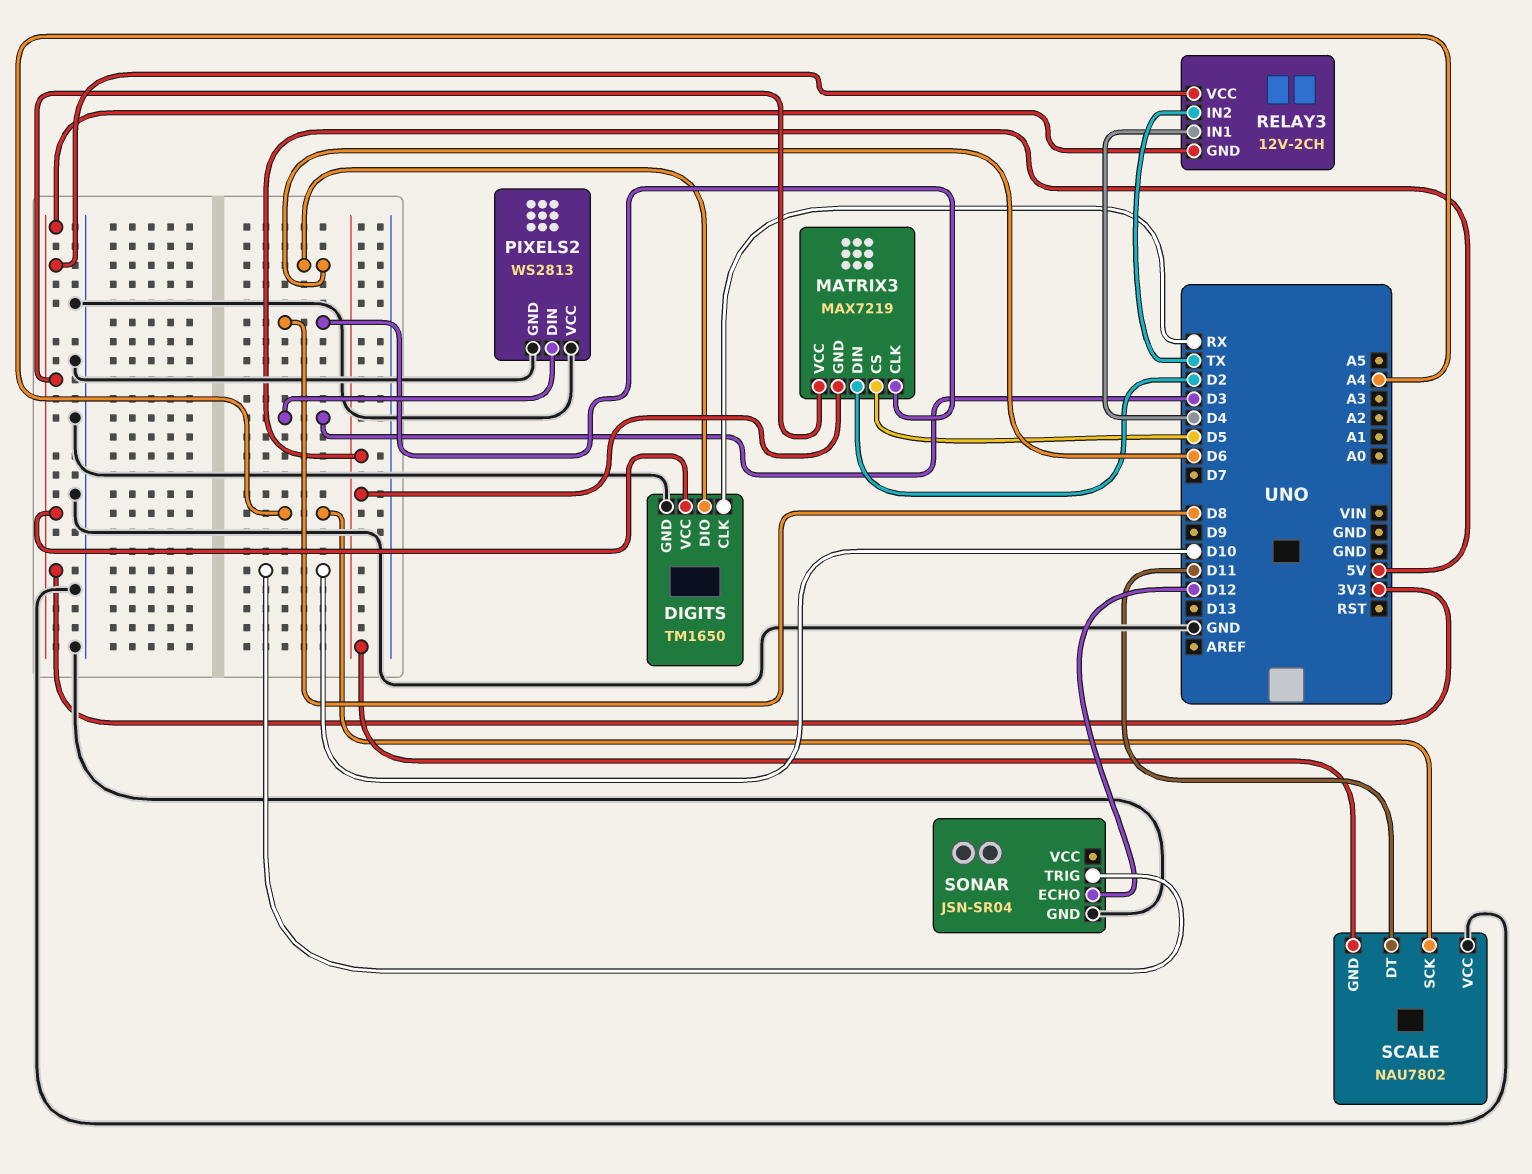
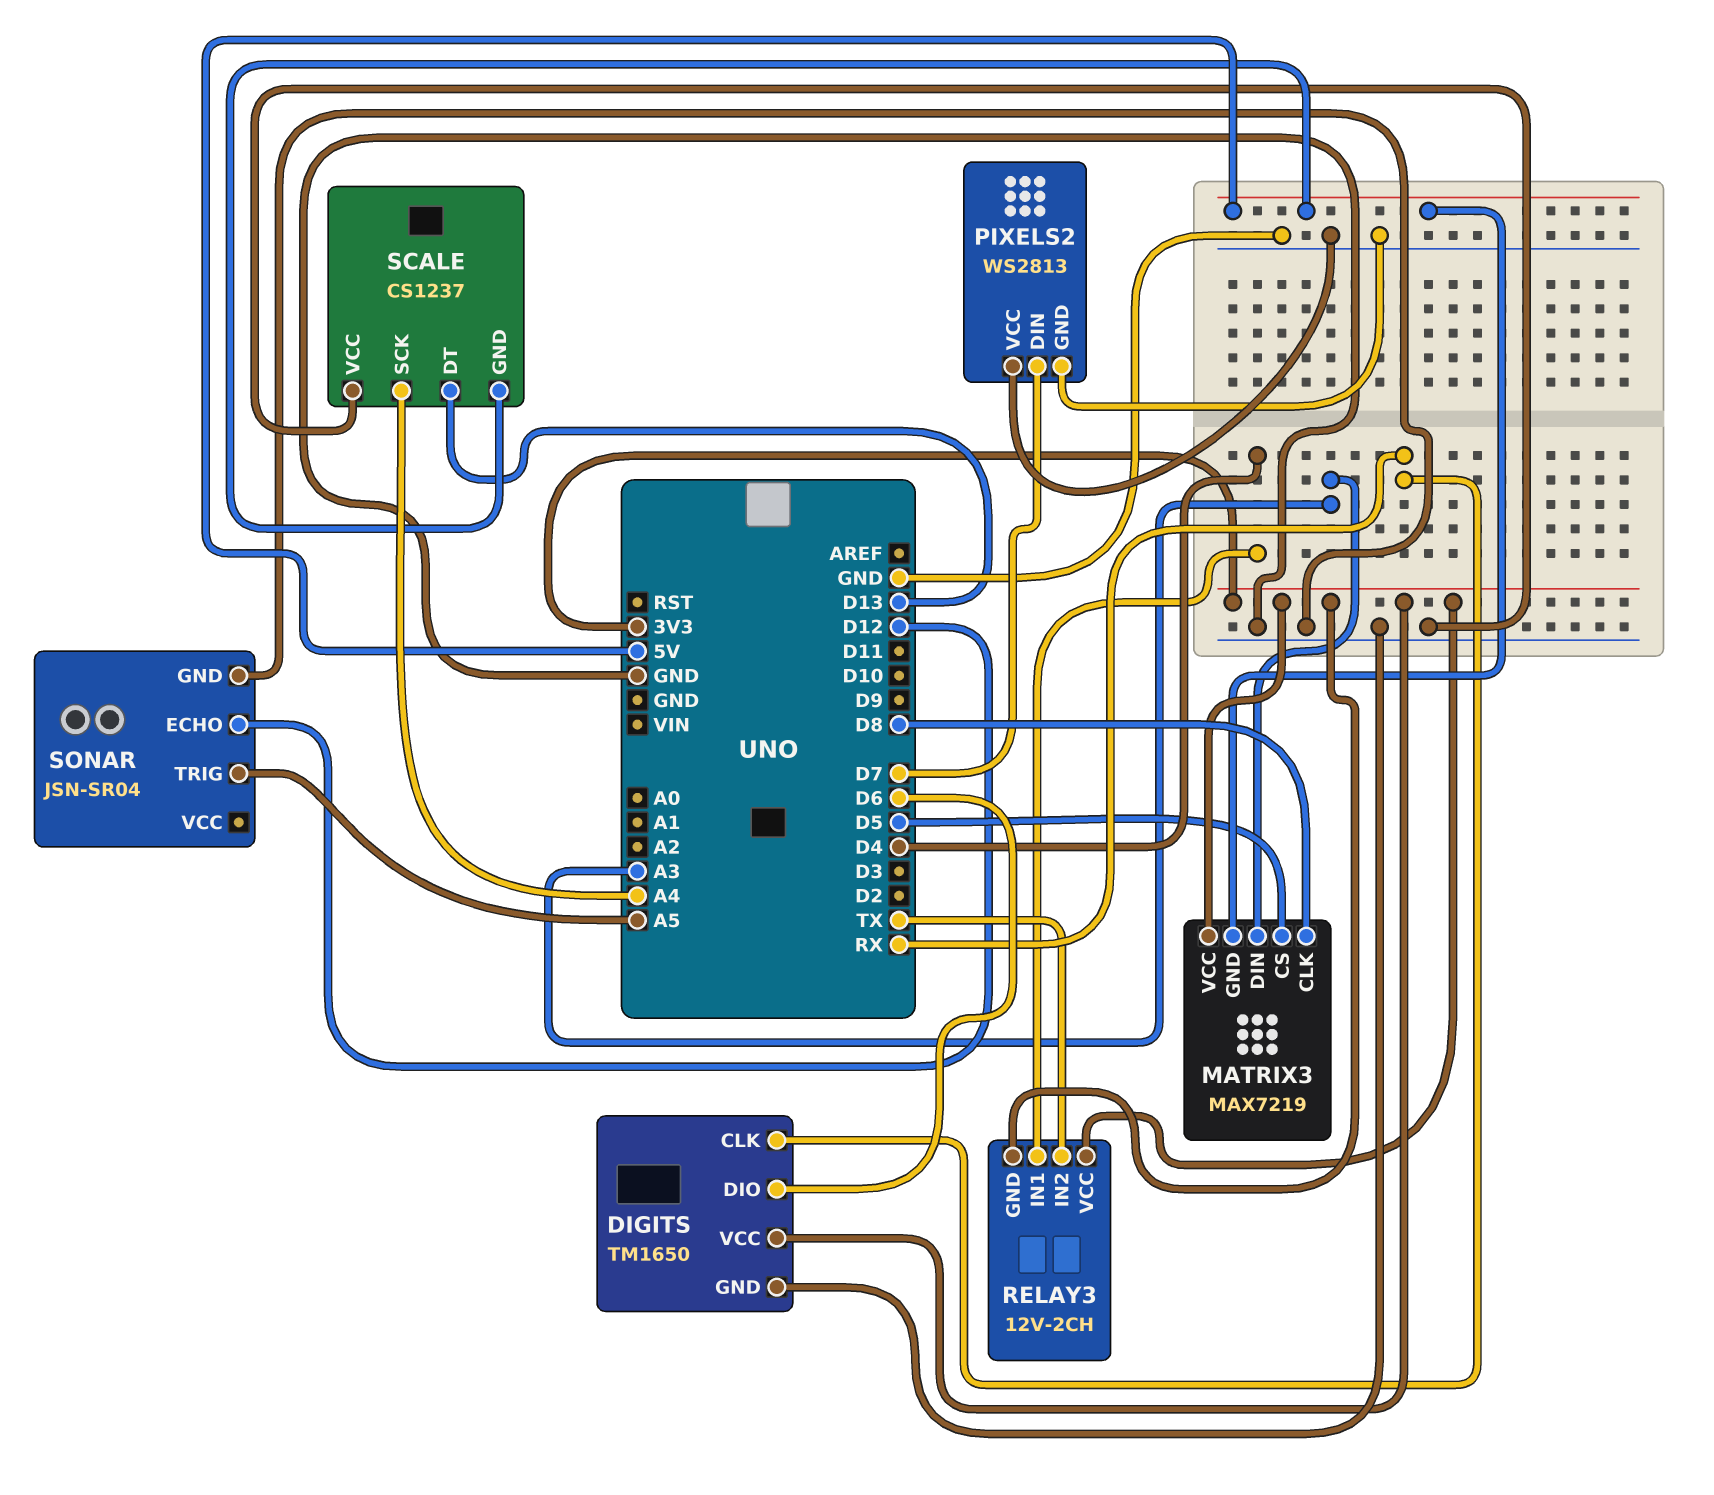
MATRIX3 pin DIN: D2 -> A3
PIXELS2 pin DIN: D3 -> D7
SCALE: NAU7802 -> CS1237
SCALE pin DT: D11 -> D13
SONAR pin TRIG: D10 -> A5

